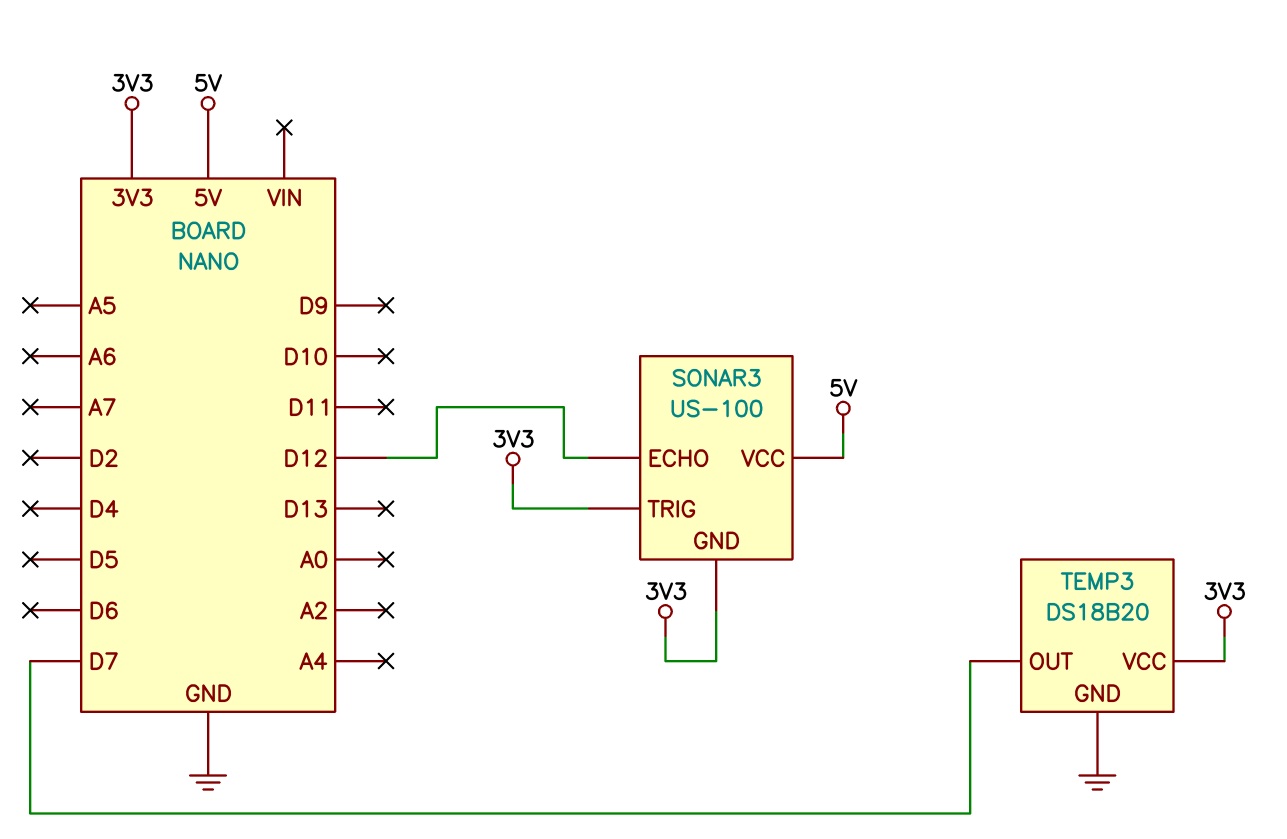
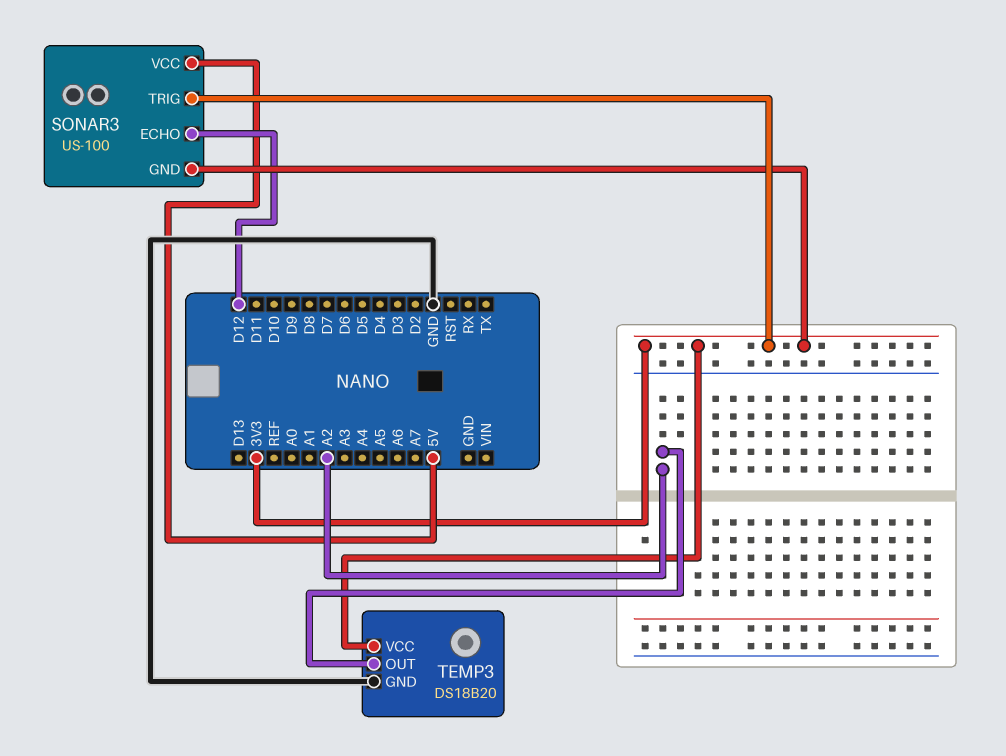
TEMP3 pin OUT: D7 -> A2

